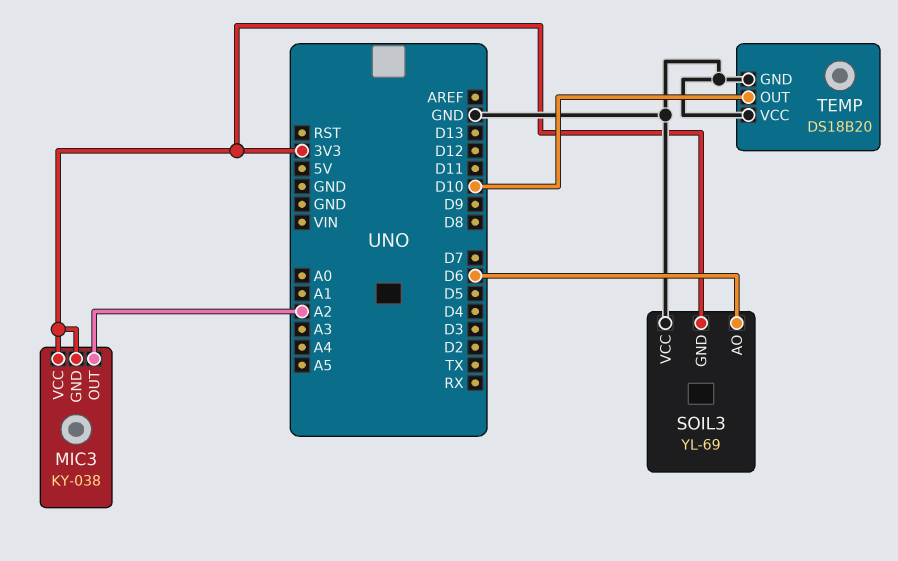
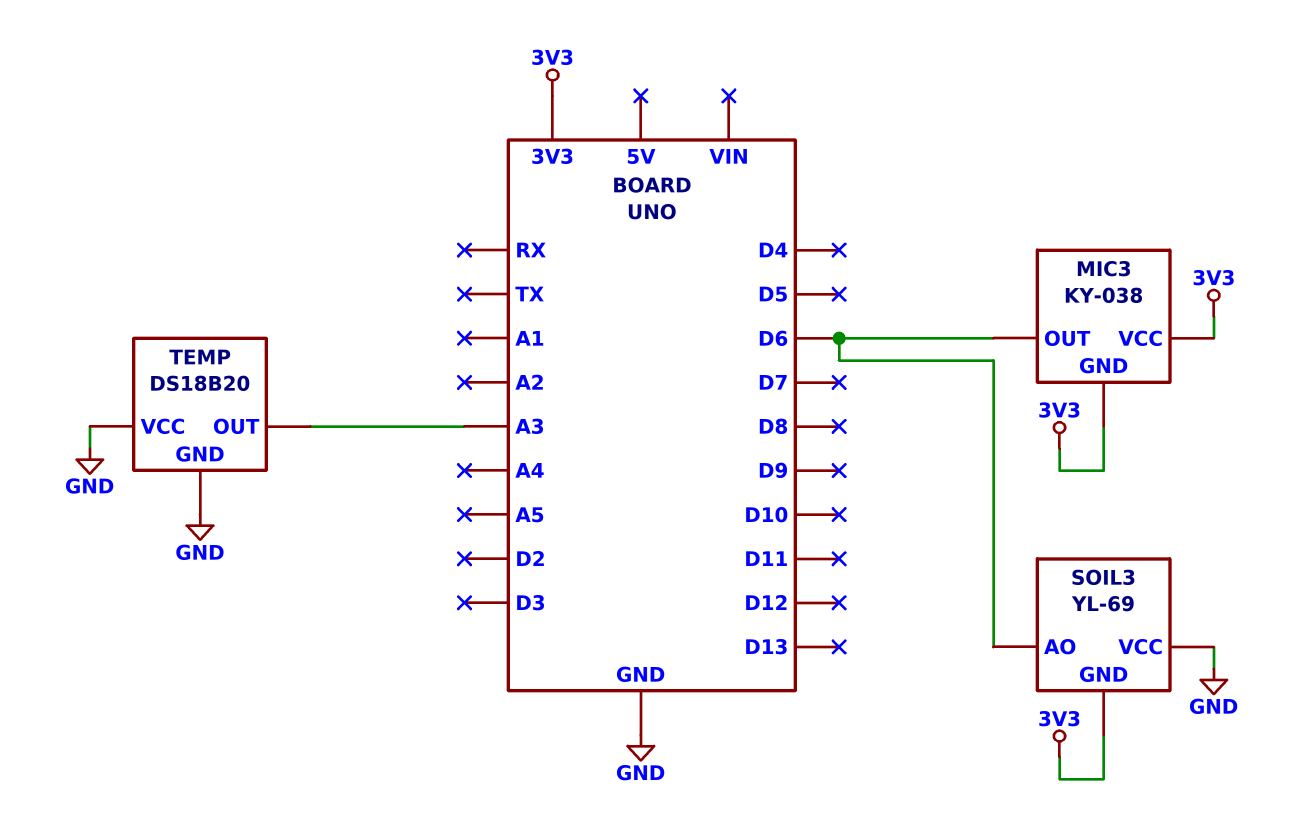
MIC3 pin OUT: A2 -> D6
TEMP pin OUT: D10 -> A3

